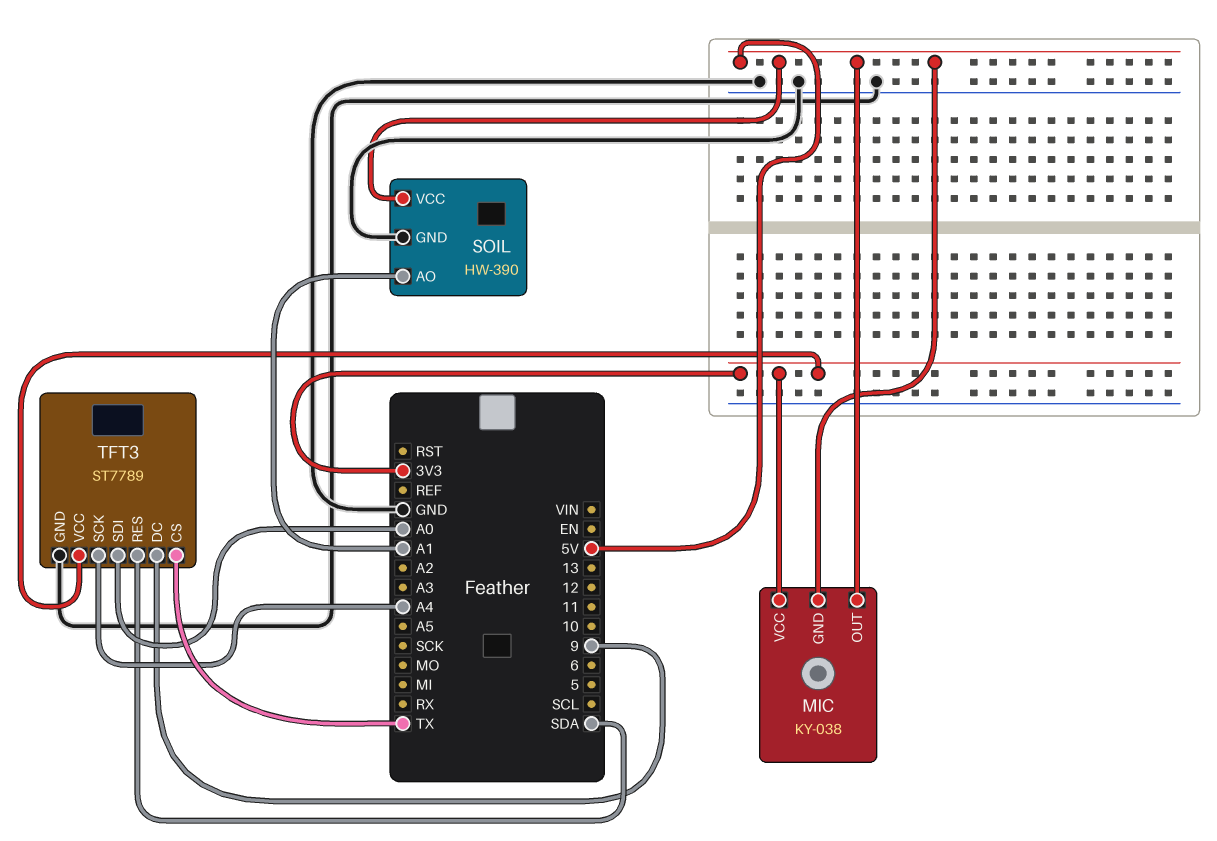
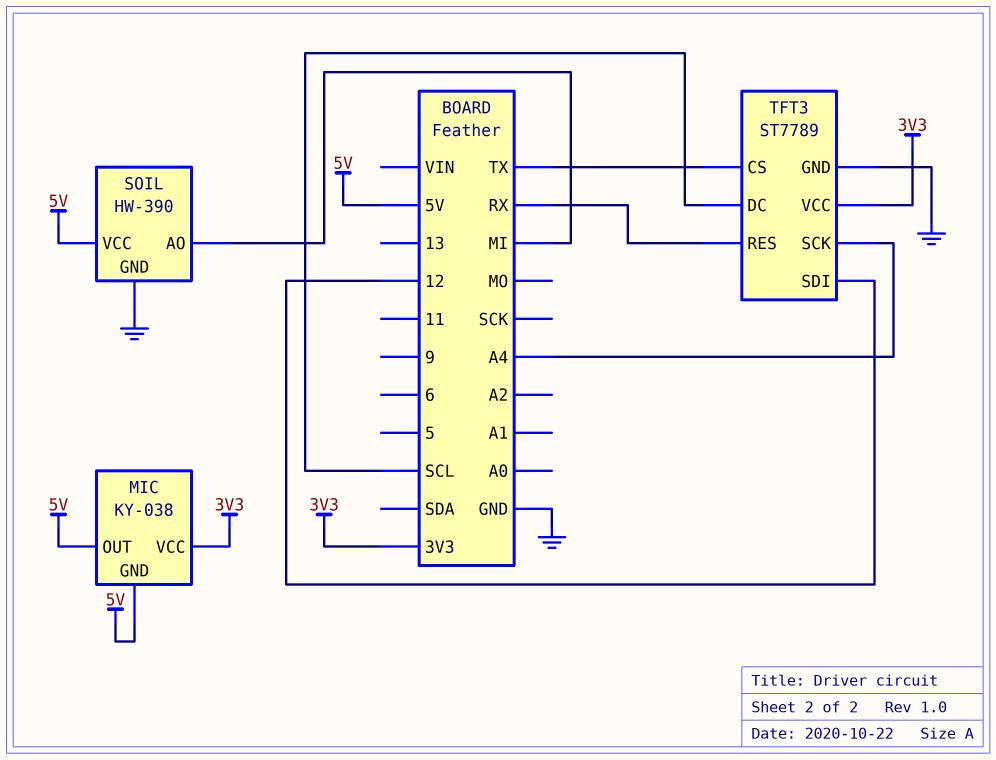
SOIL pin AO: A1 -> MI
TFT3 pin DC: 9 -> SCL
TFT3 pin RES: SDA -> RX
TFT3 pin SDI: A0 -> 12

